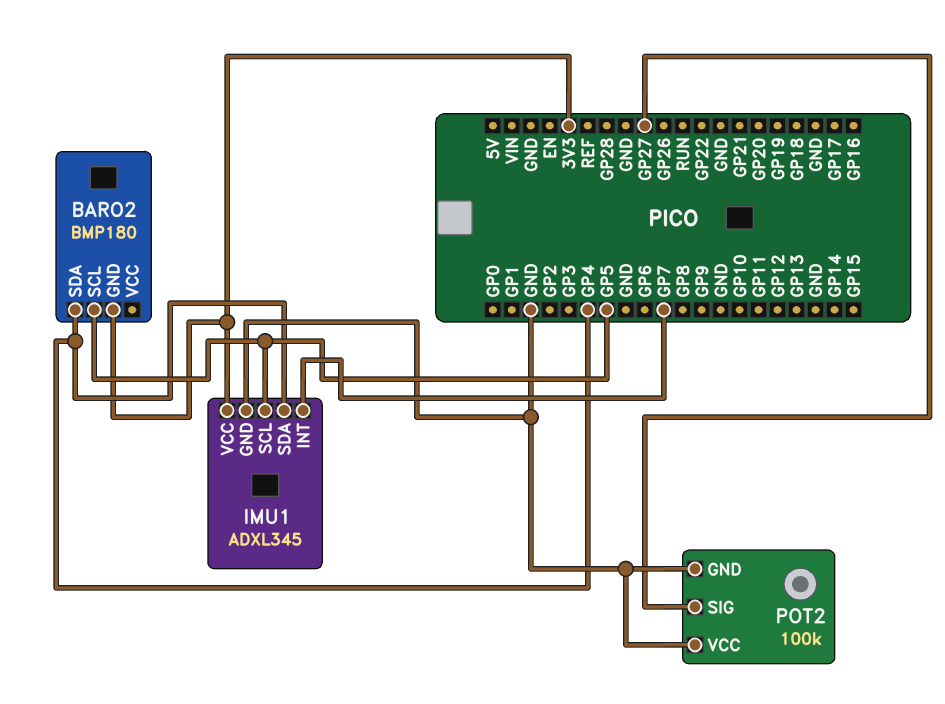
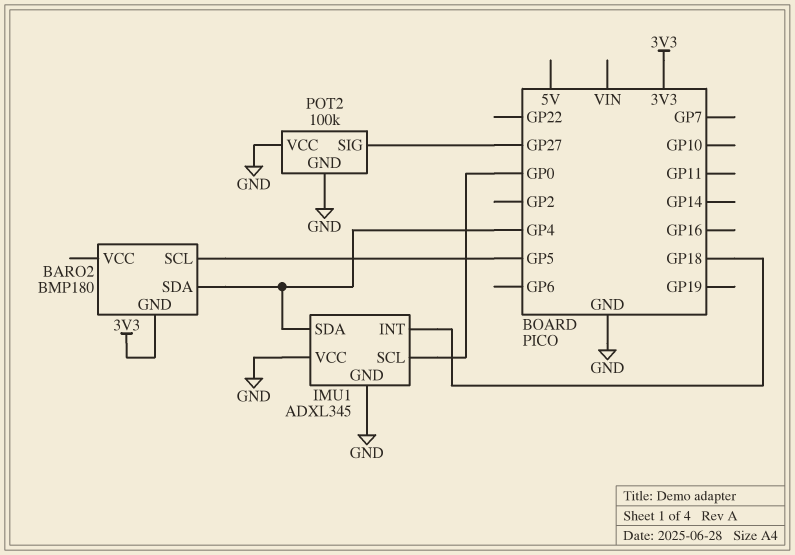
IMU1 pin INT: GP7 -> GP18
IMU1 pin SCL: GP5 -> GP0
IMU1 pin VCC: 3V3 -> GND

